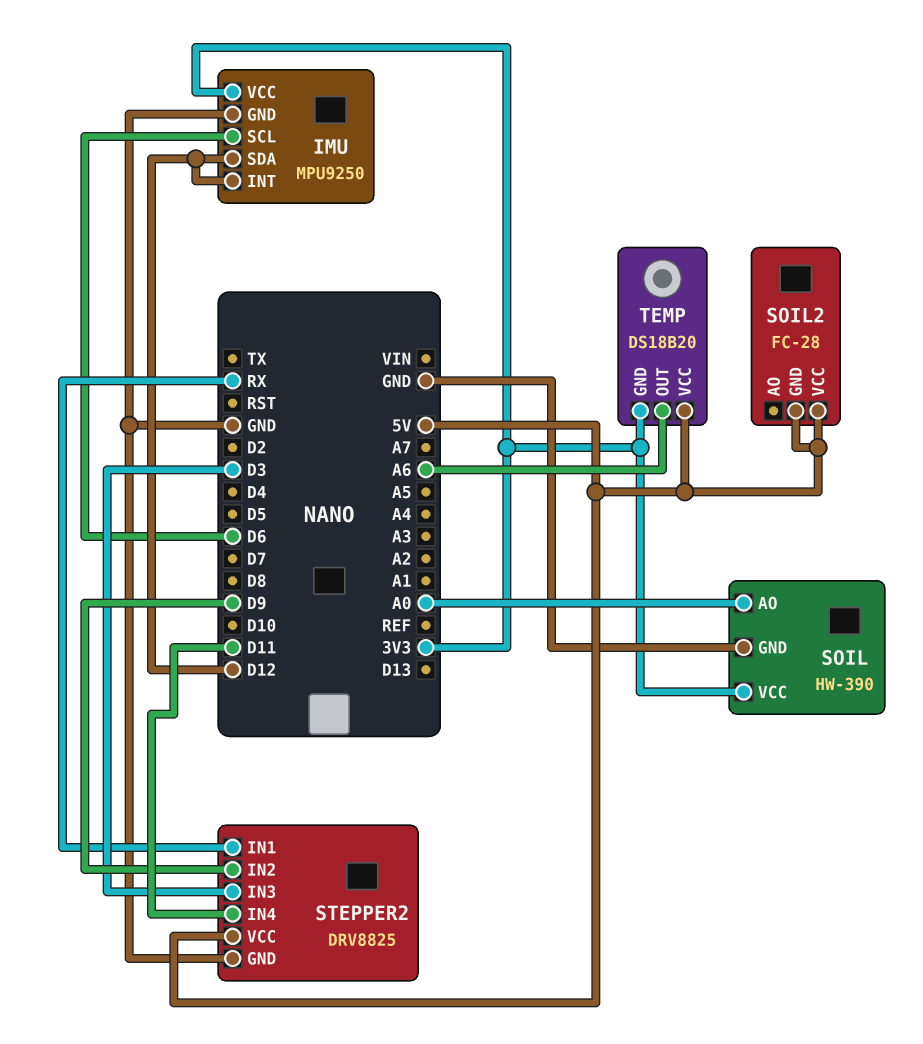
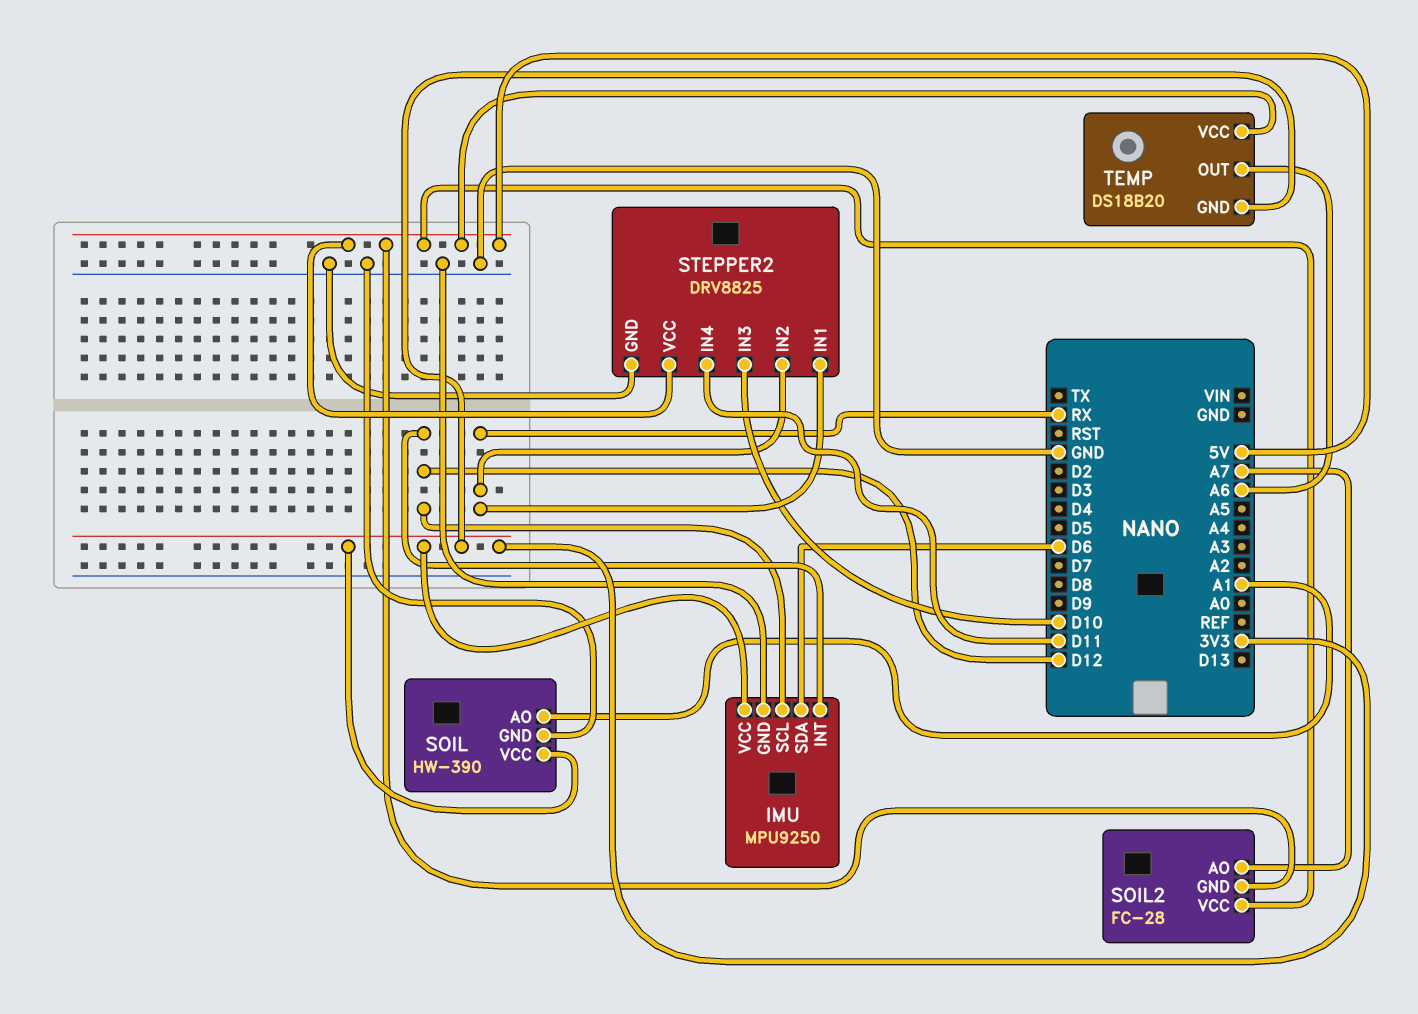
IMU pin SCL: D6 -> D12
IMU pin SDA: D12 -> D6
SOIL pin AO: A0 -> A1
SOIL2 pin AO: none -> A7
STEPPER2 pin IN2: D9 -> RX
STEPPER2 pin IN3: D3 -> D10

